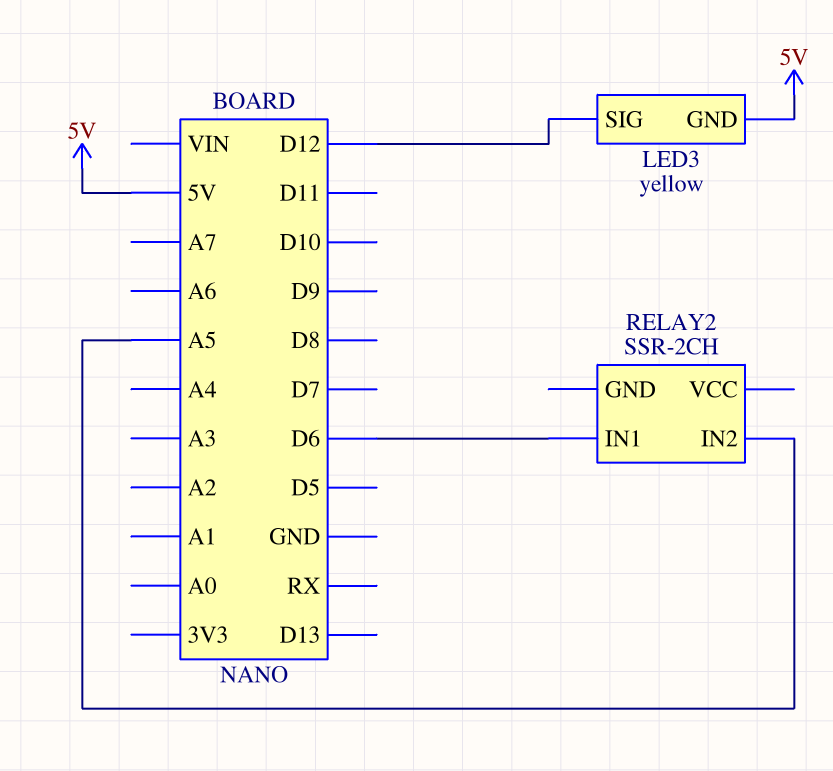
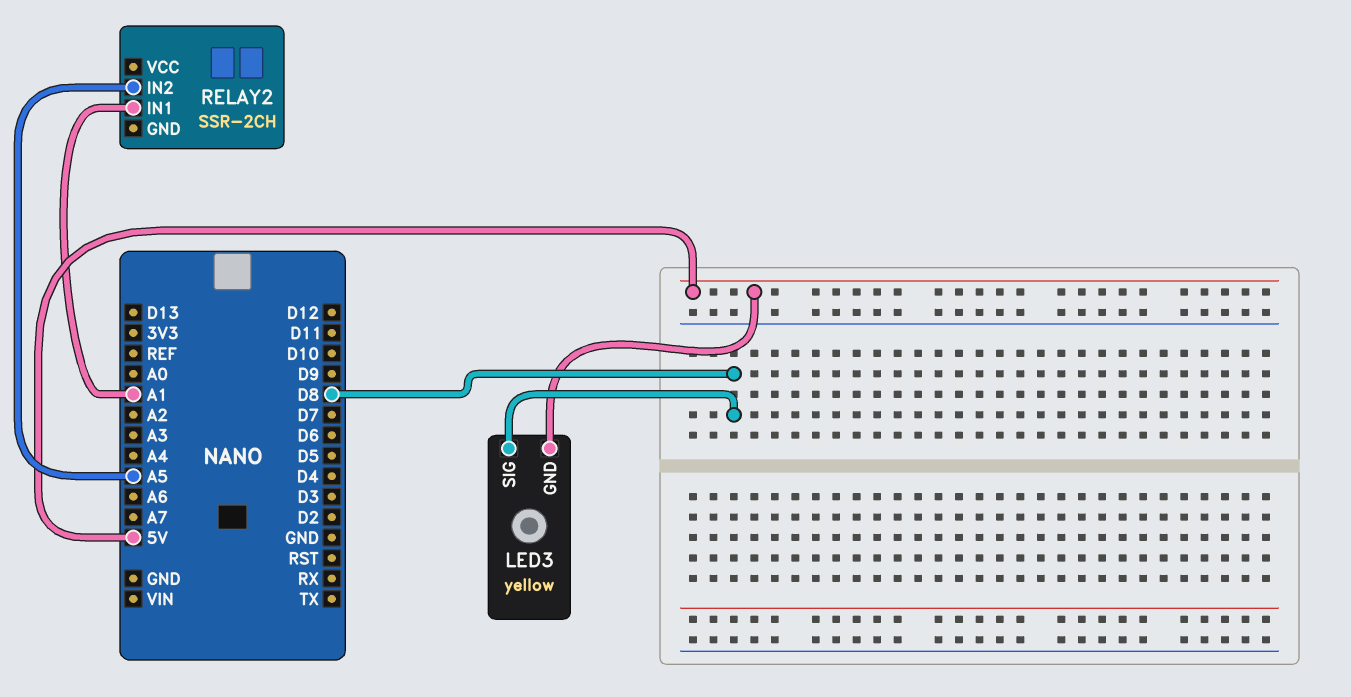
LED3 pin SIG: D12 -> D8
RELAY2 pin IN1: D6 -> A1

